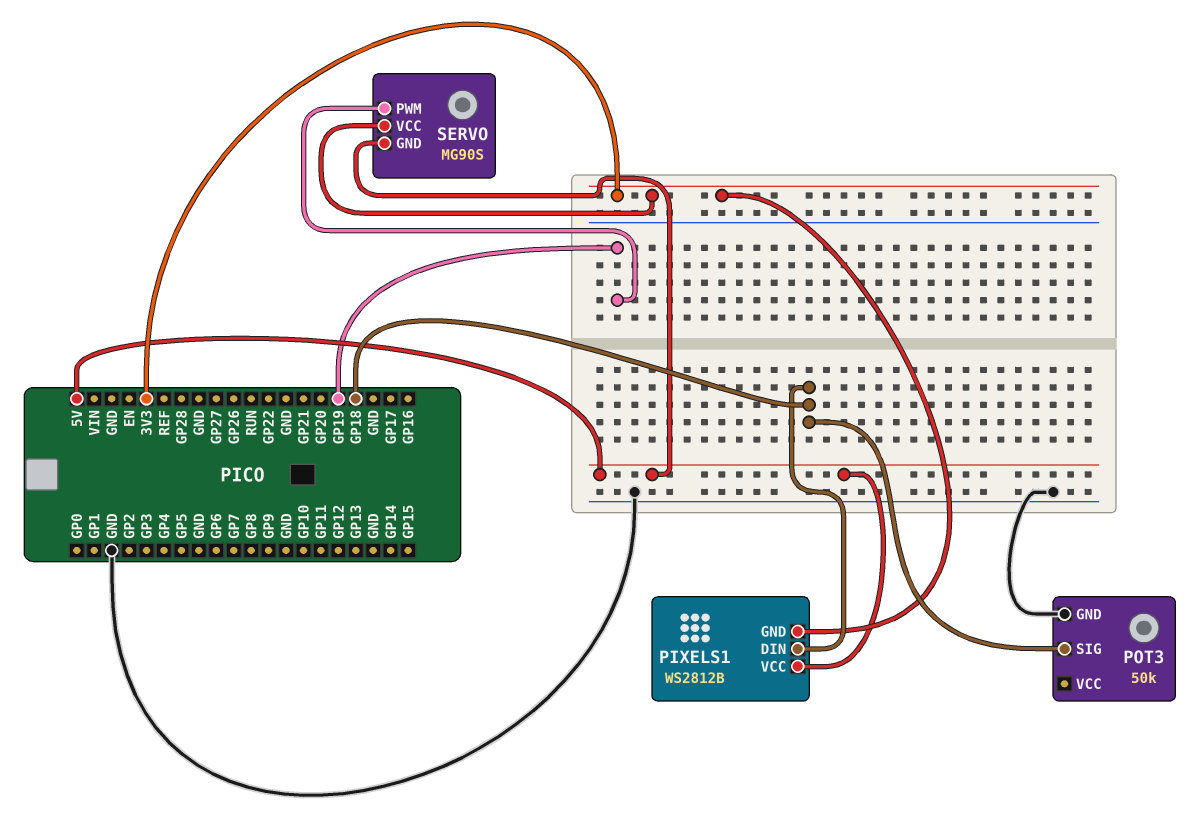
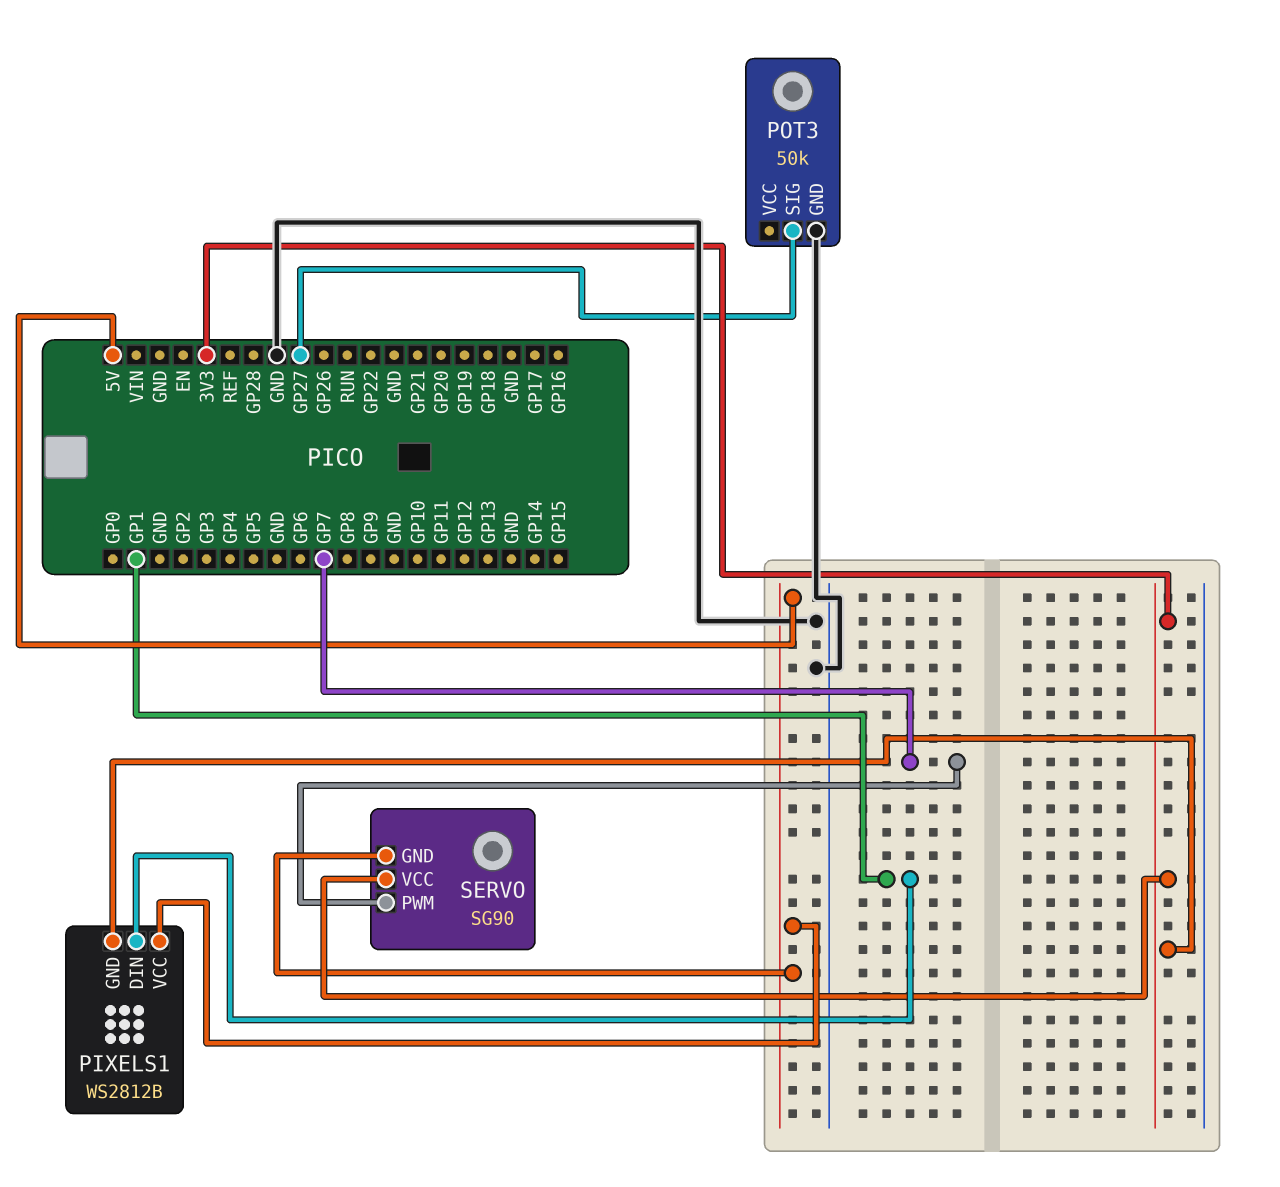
PIXELS1 pin DIN: GP18 -> GP1
POT3 pin SIG: GP18 -> GP27
SERVO: MG90S -> SG90
SERVO pin PWM: GP19 -> GP7

